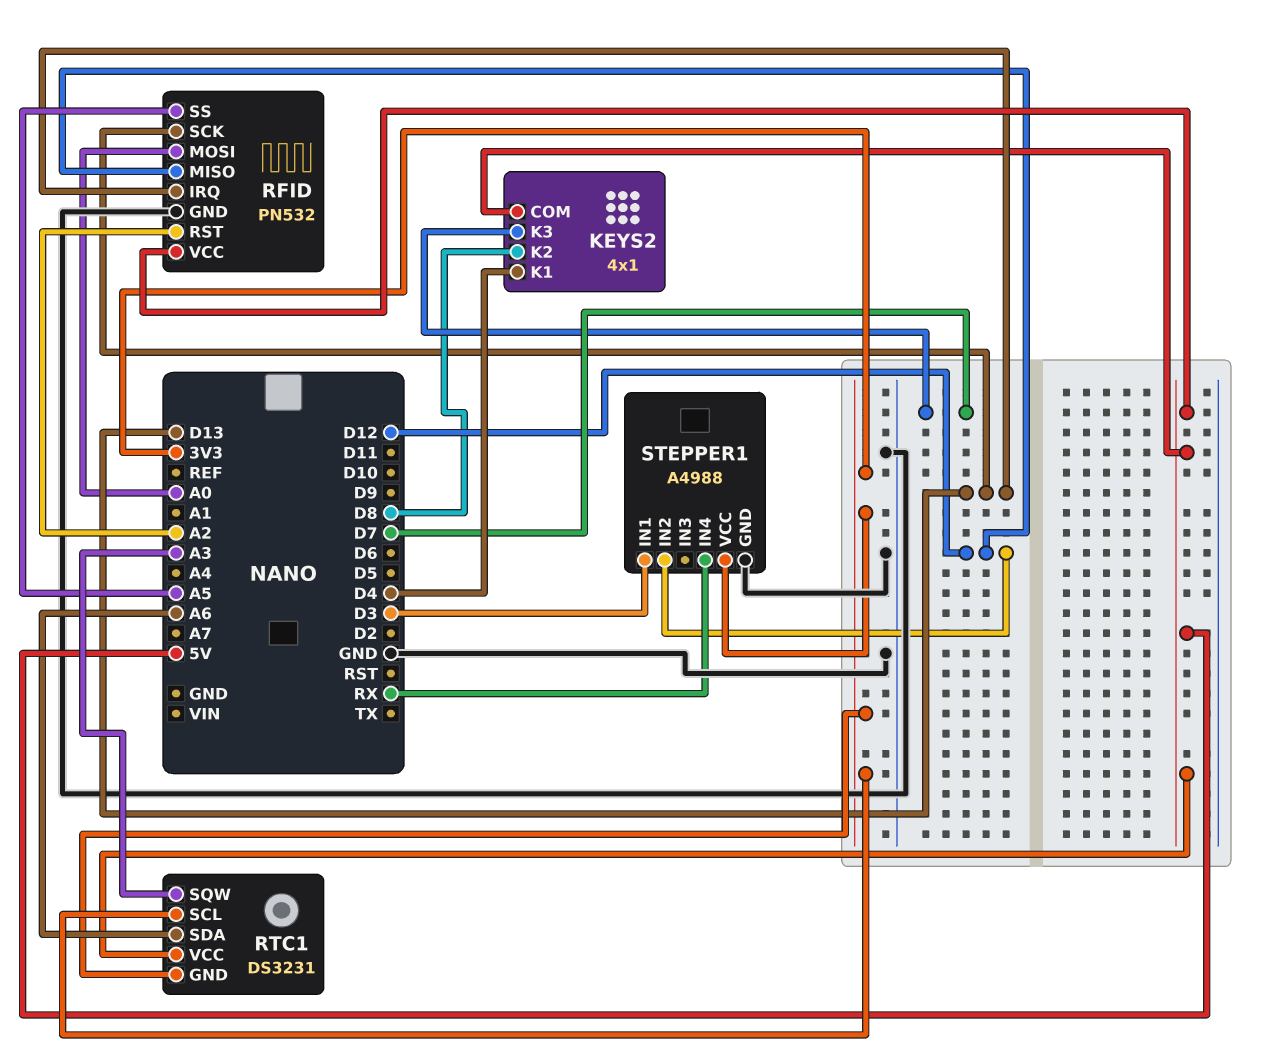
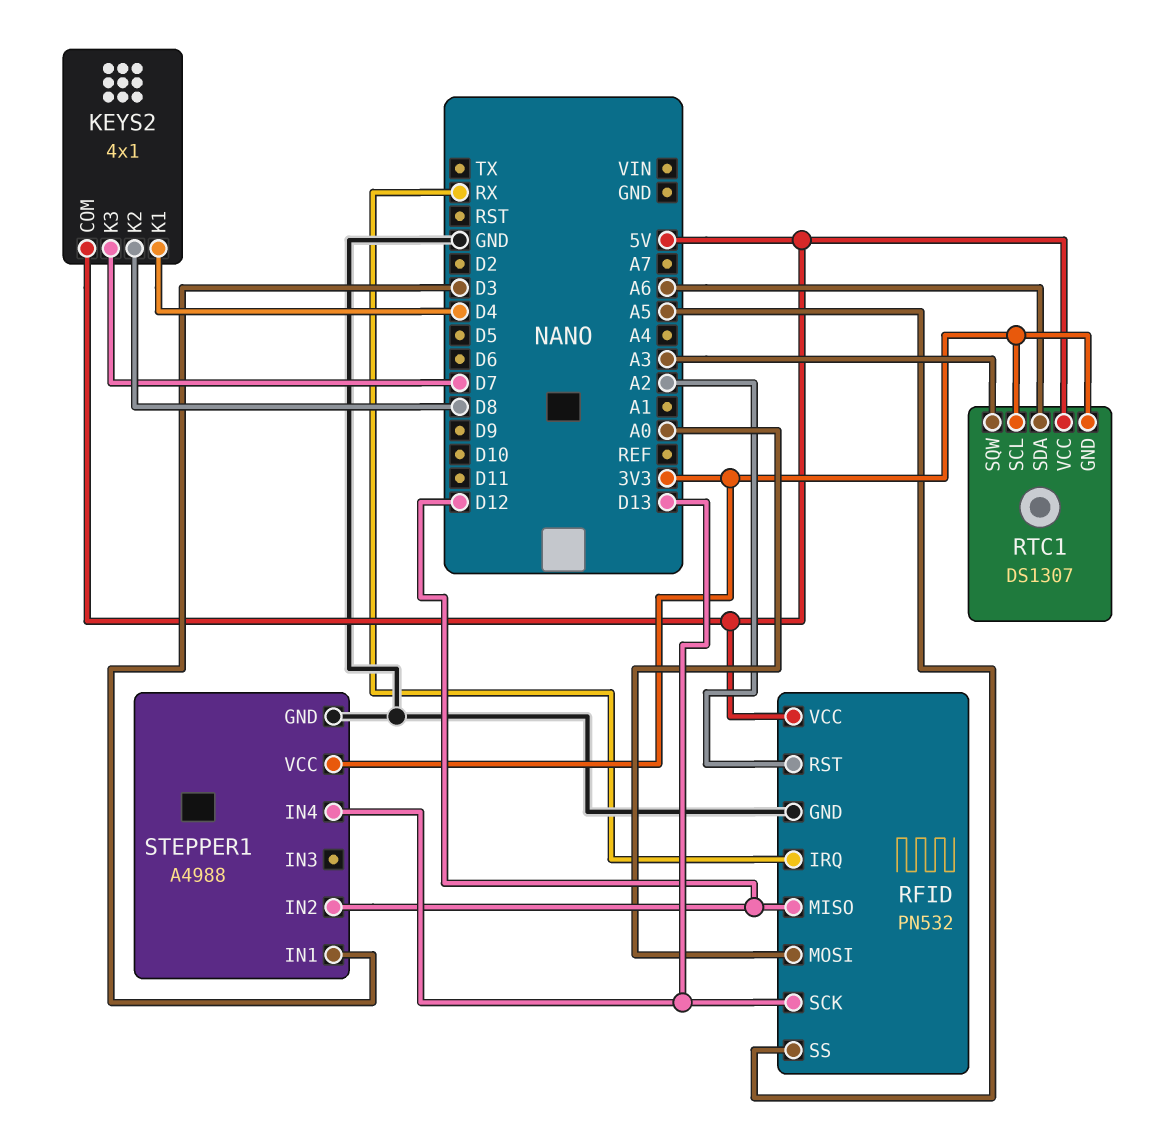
RFID pin IRQ: D13 -> RX
RTC1: DS3231 -> DS1307
STEPPER1 pin IN4: RX -> D13

